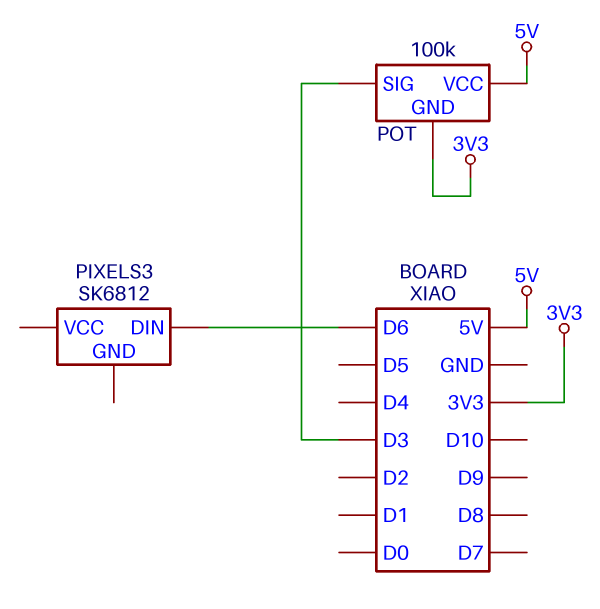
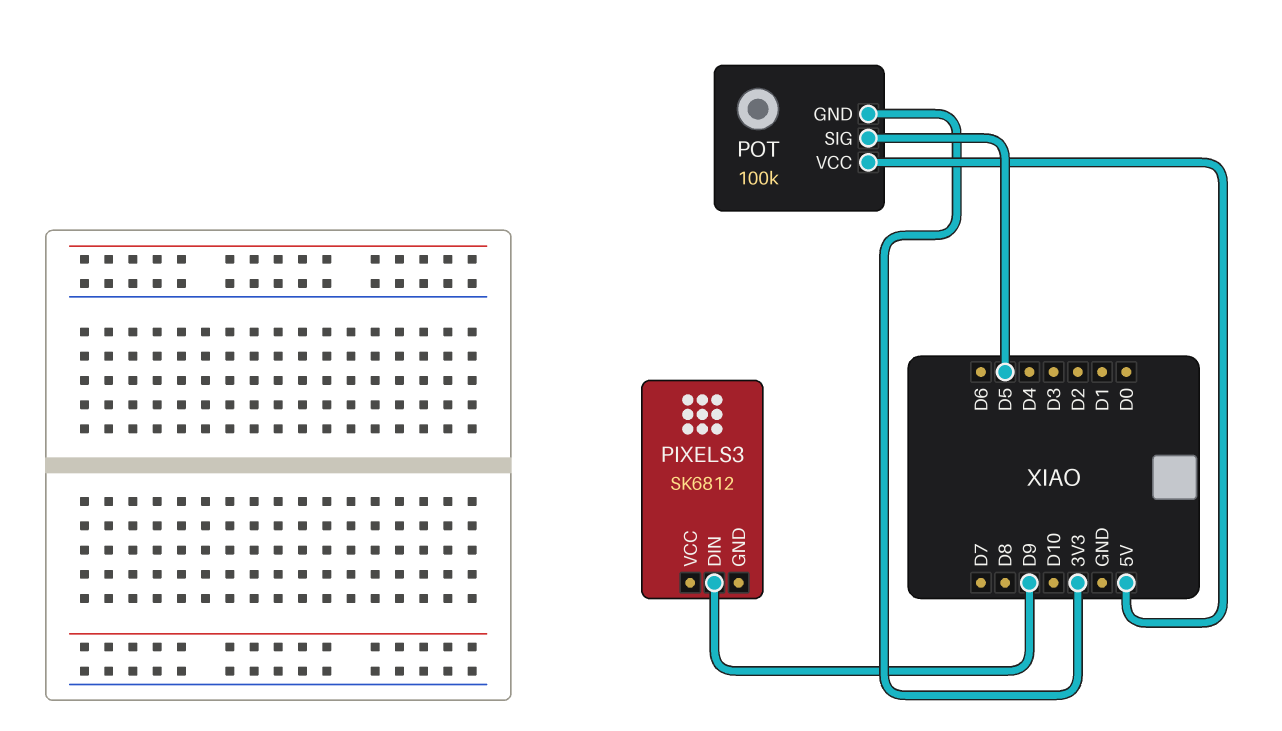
PIXELS3 pin DIN: D6 -> D9
POT pin SIG: D3 -> D5

